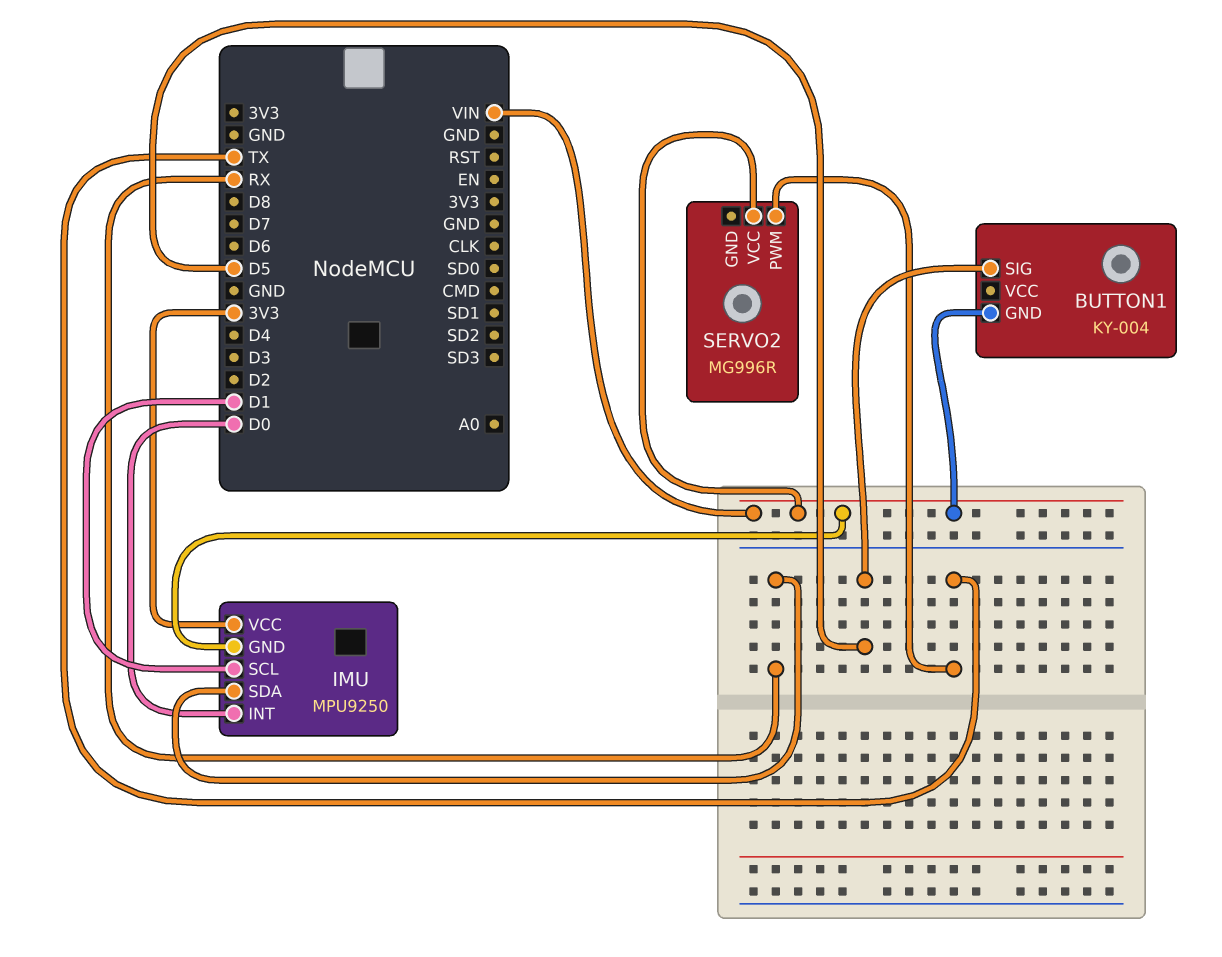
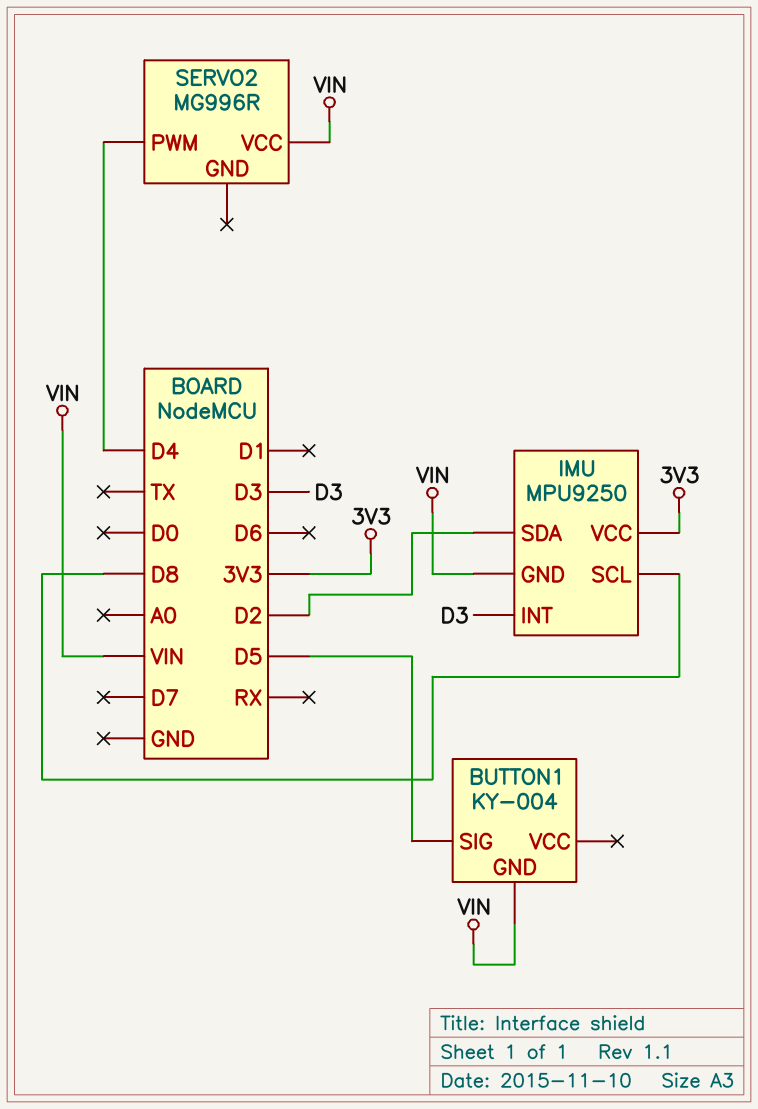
IMU pin INT: D0 -> D3
IMU pin SCL: D1 -> D8
IMU pin SDA: RX -> D2
SERVO2 pin PWM: TX -> D4

